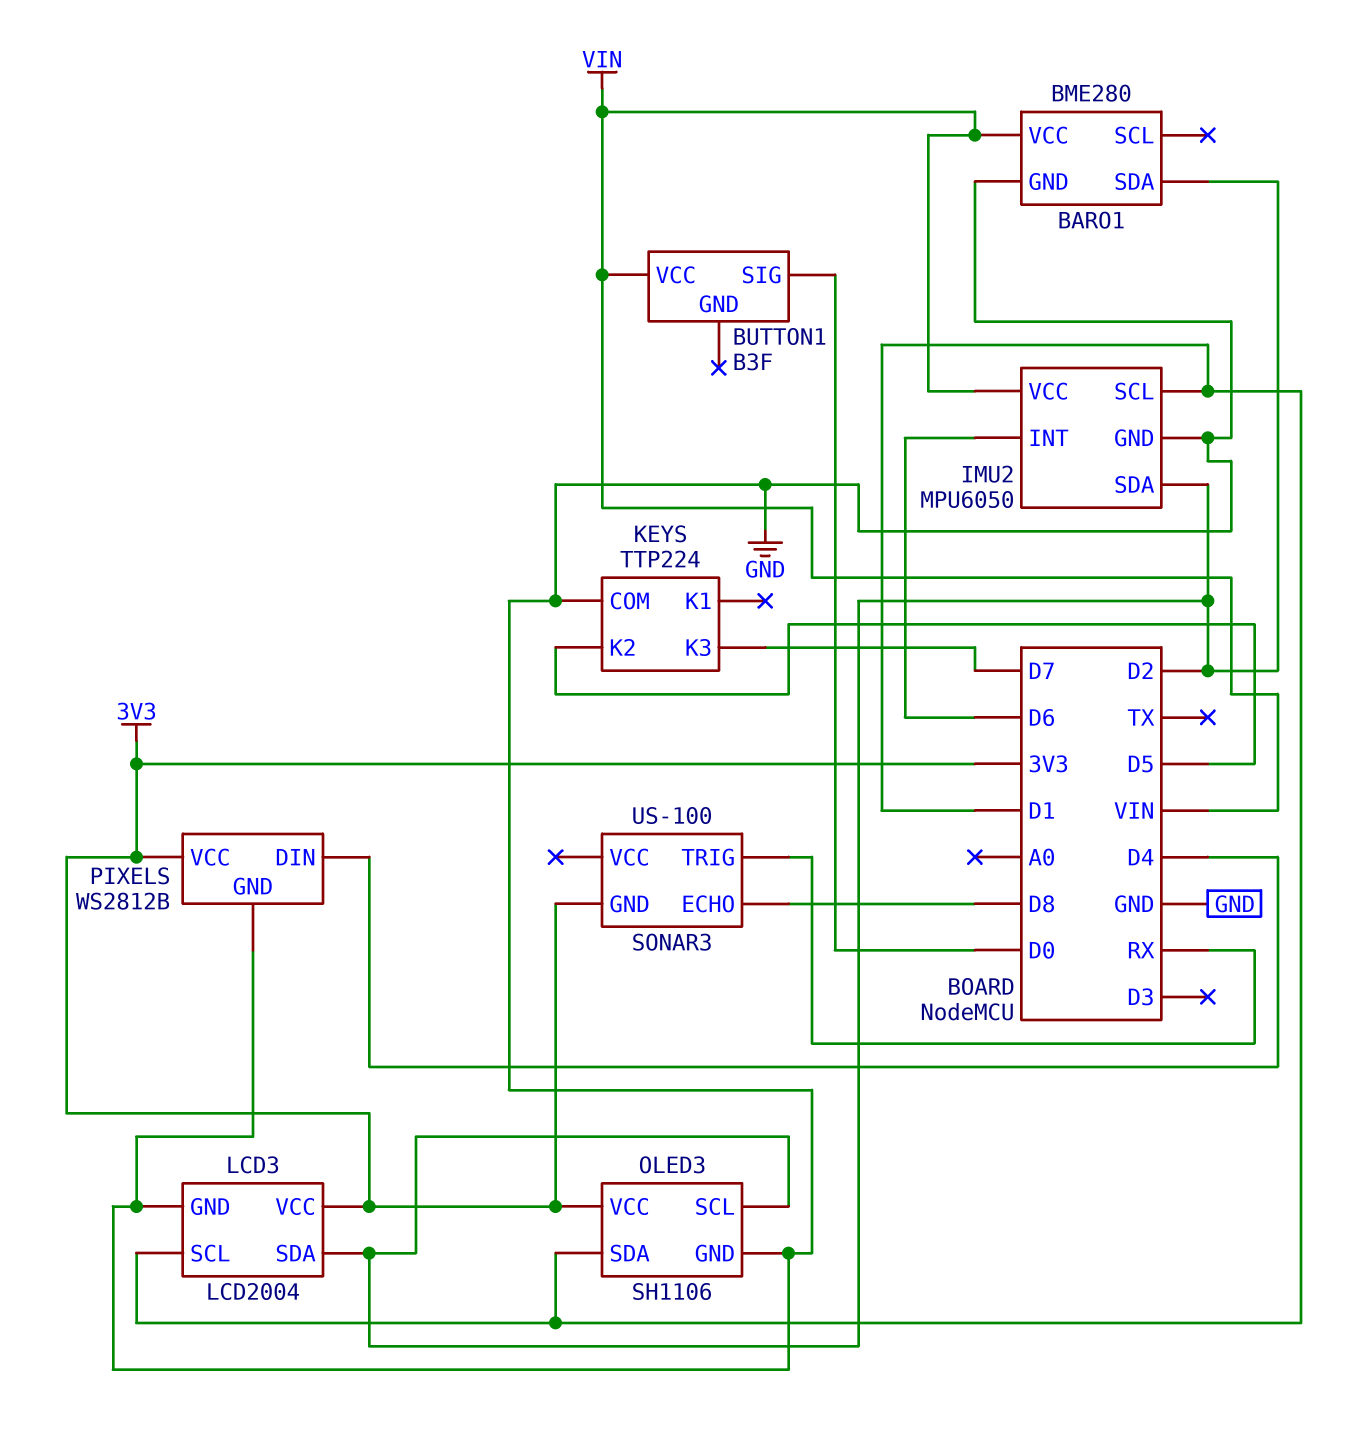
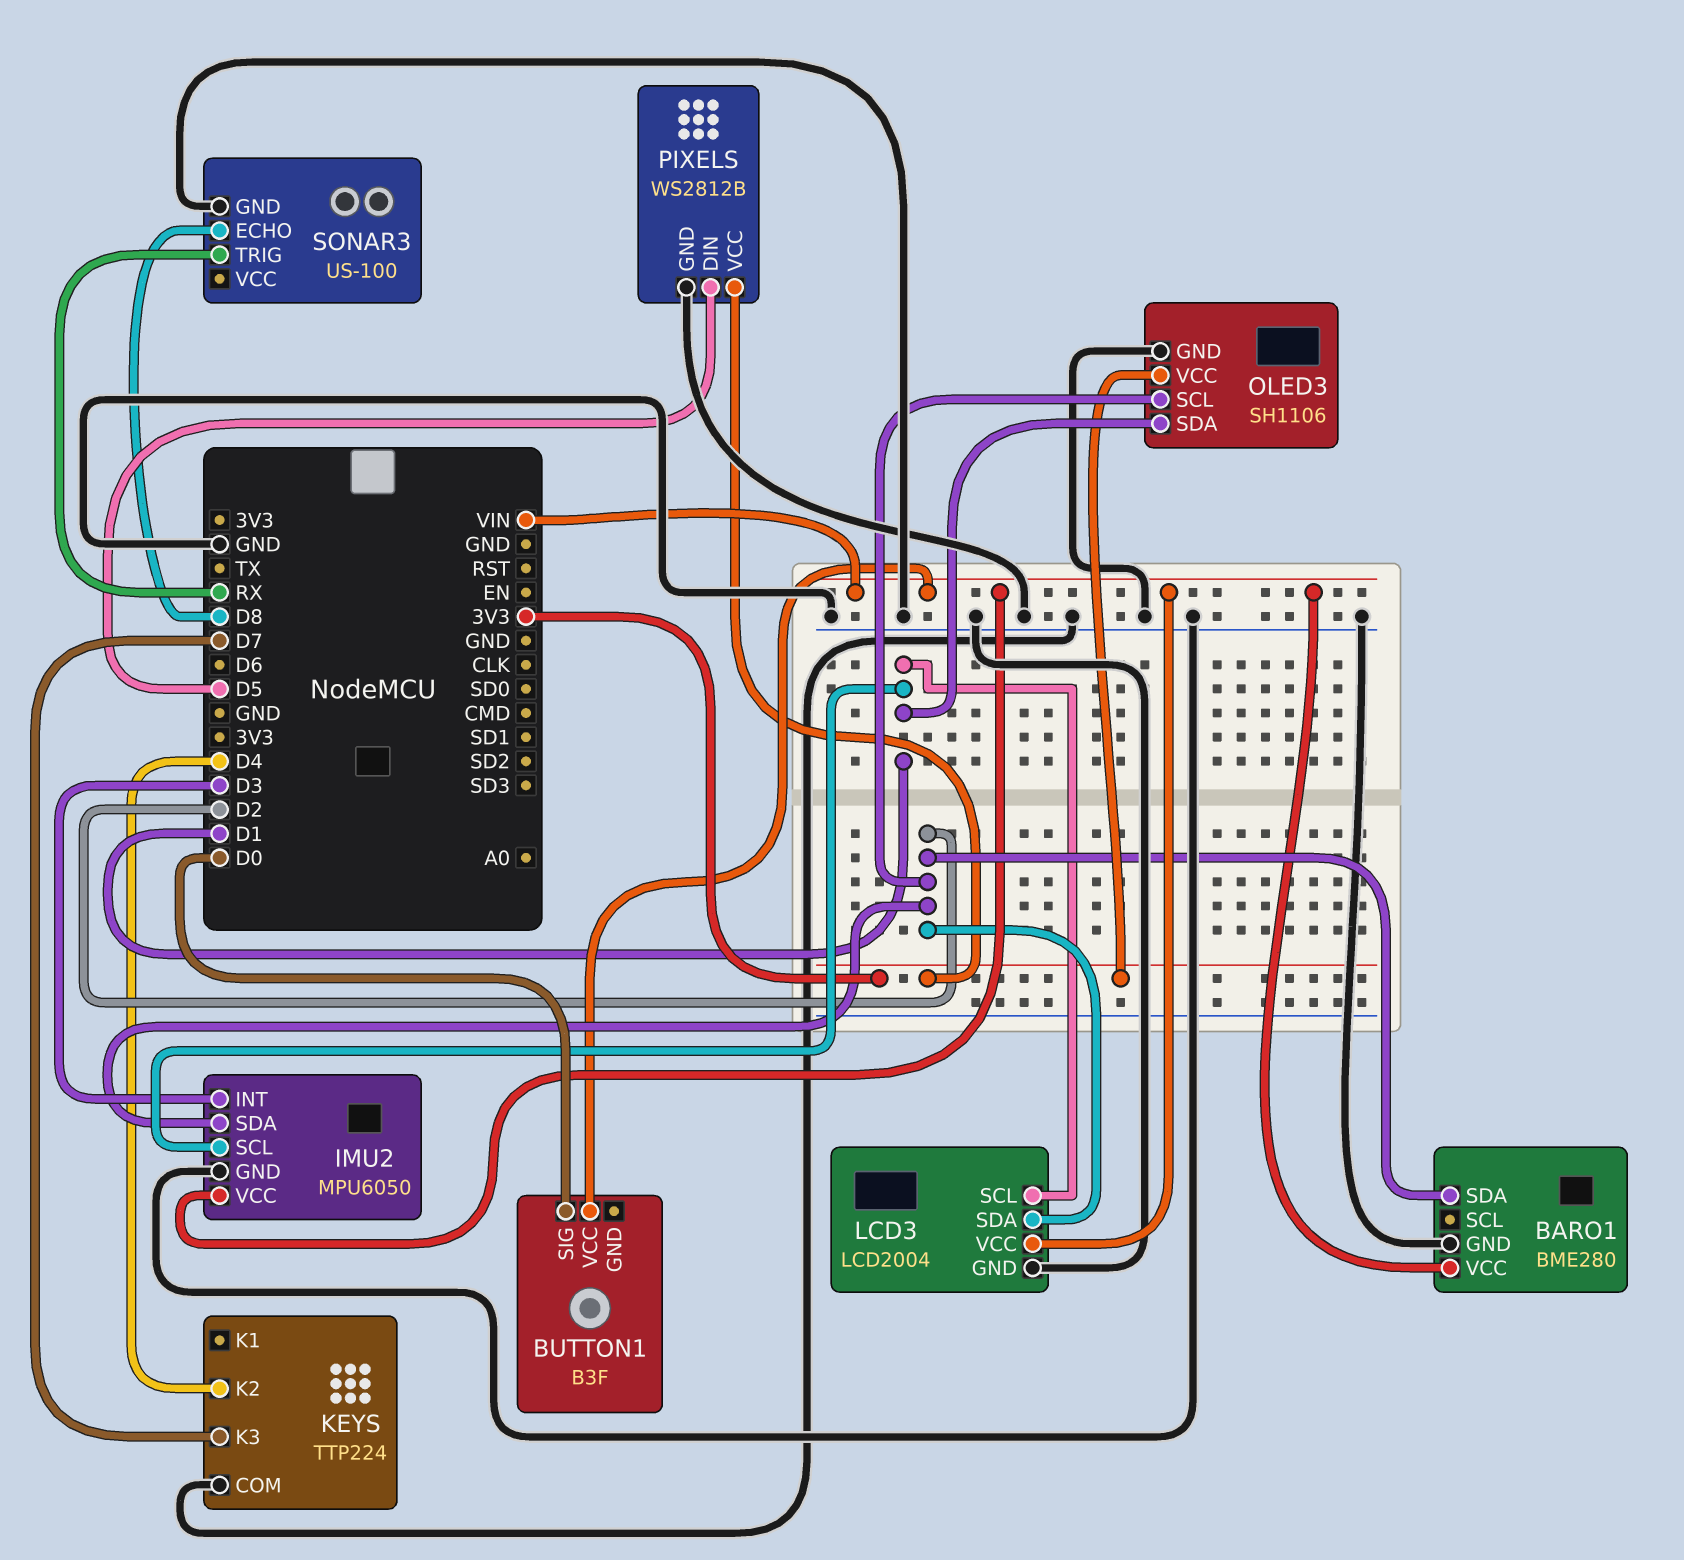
IMU2 pin INT: D6 -> D3
KEYS pin K2: D5 -> D4
LCD3 pin VCC: 3V3 -> VIN
PIXELS pin DIN: D4 -> D5
SONAR3 pin GND: 3V3 -> GND

